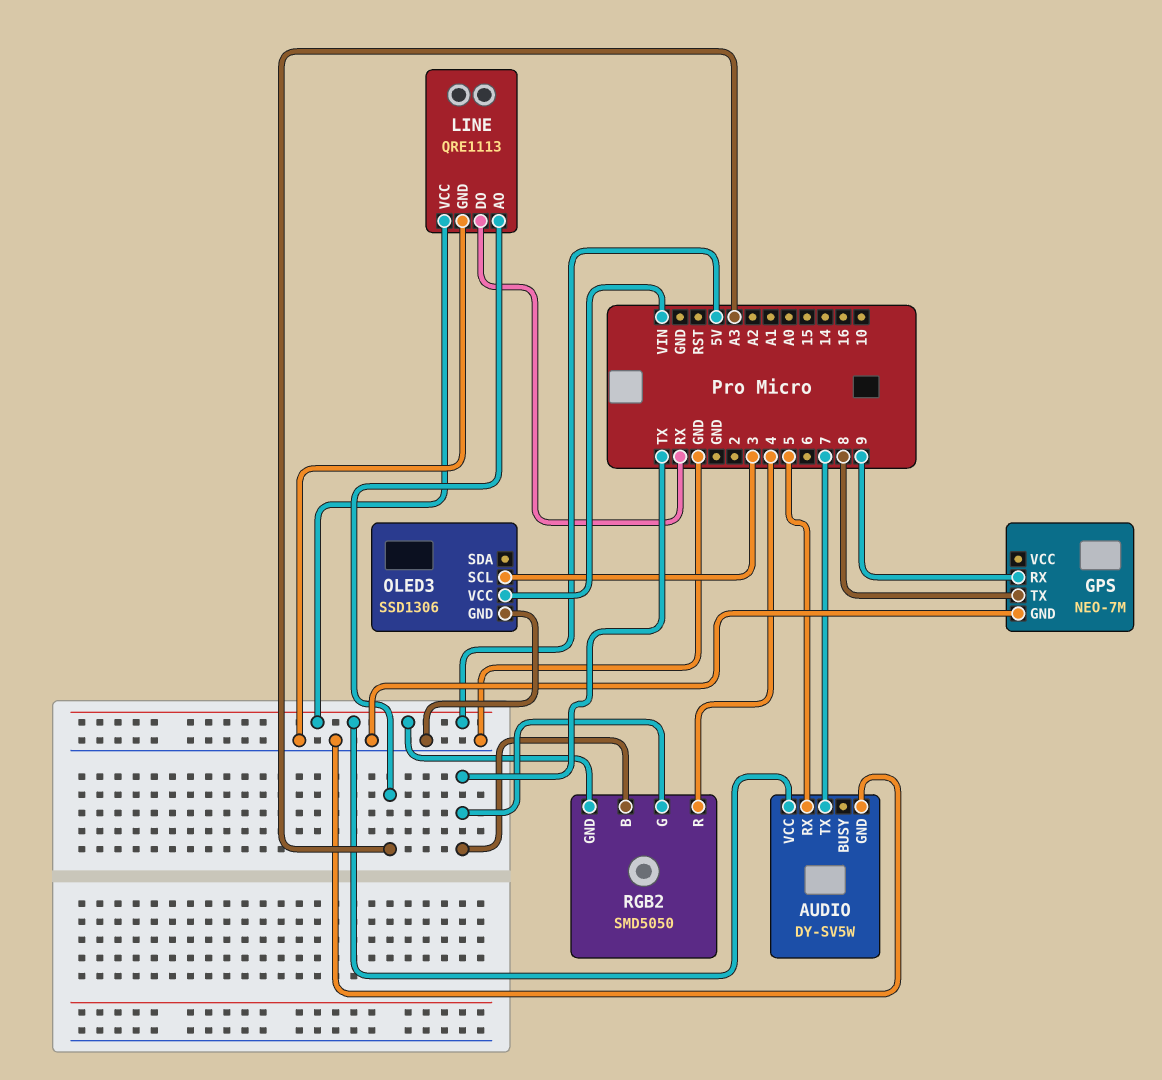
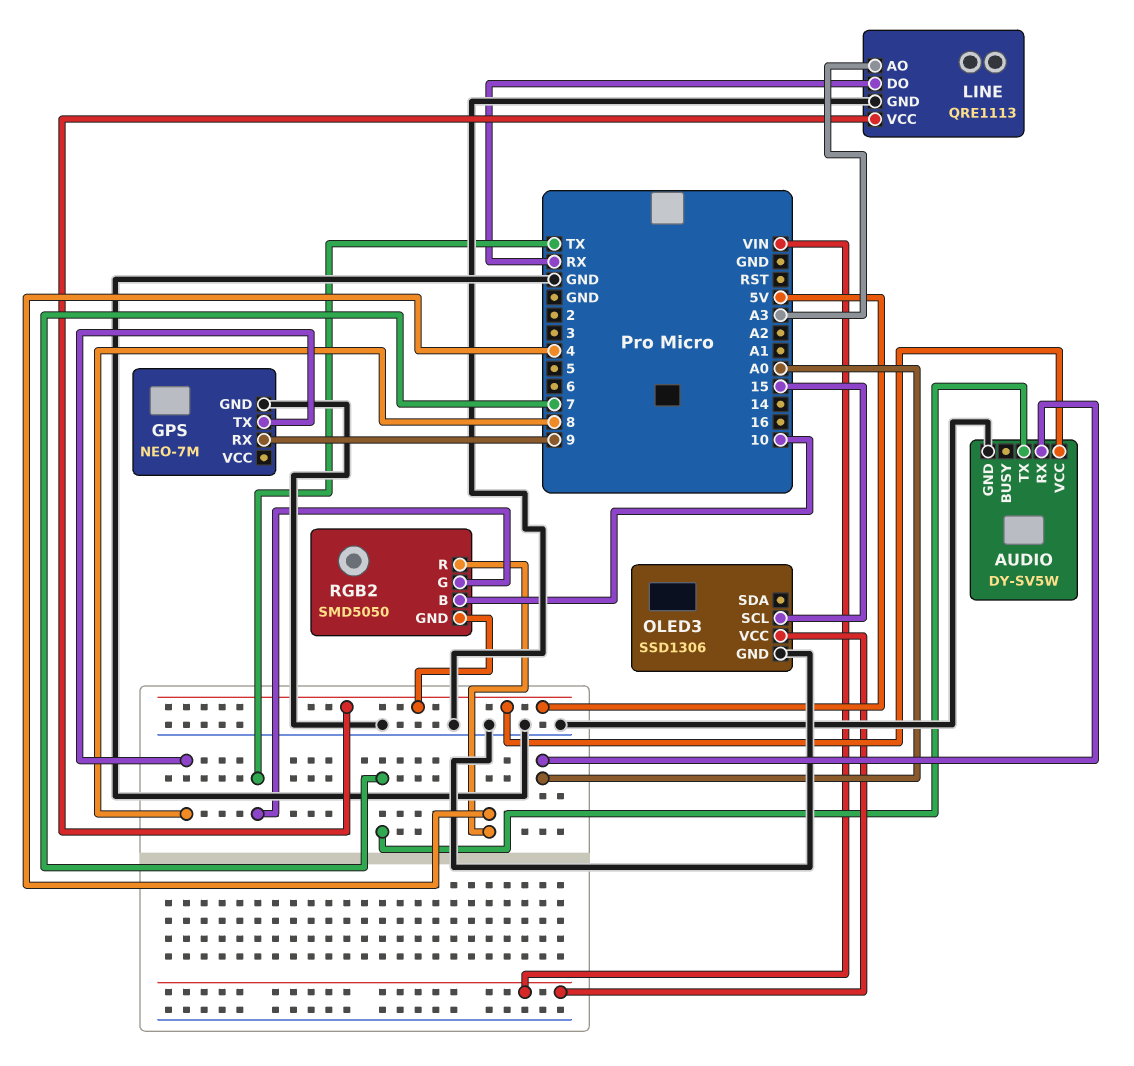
AUDIO pin RX: 5 -> A0
OLED3 pin SCL: 3 -> 15
RGB2 pin B: TX -> 10

